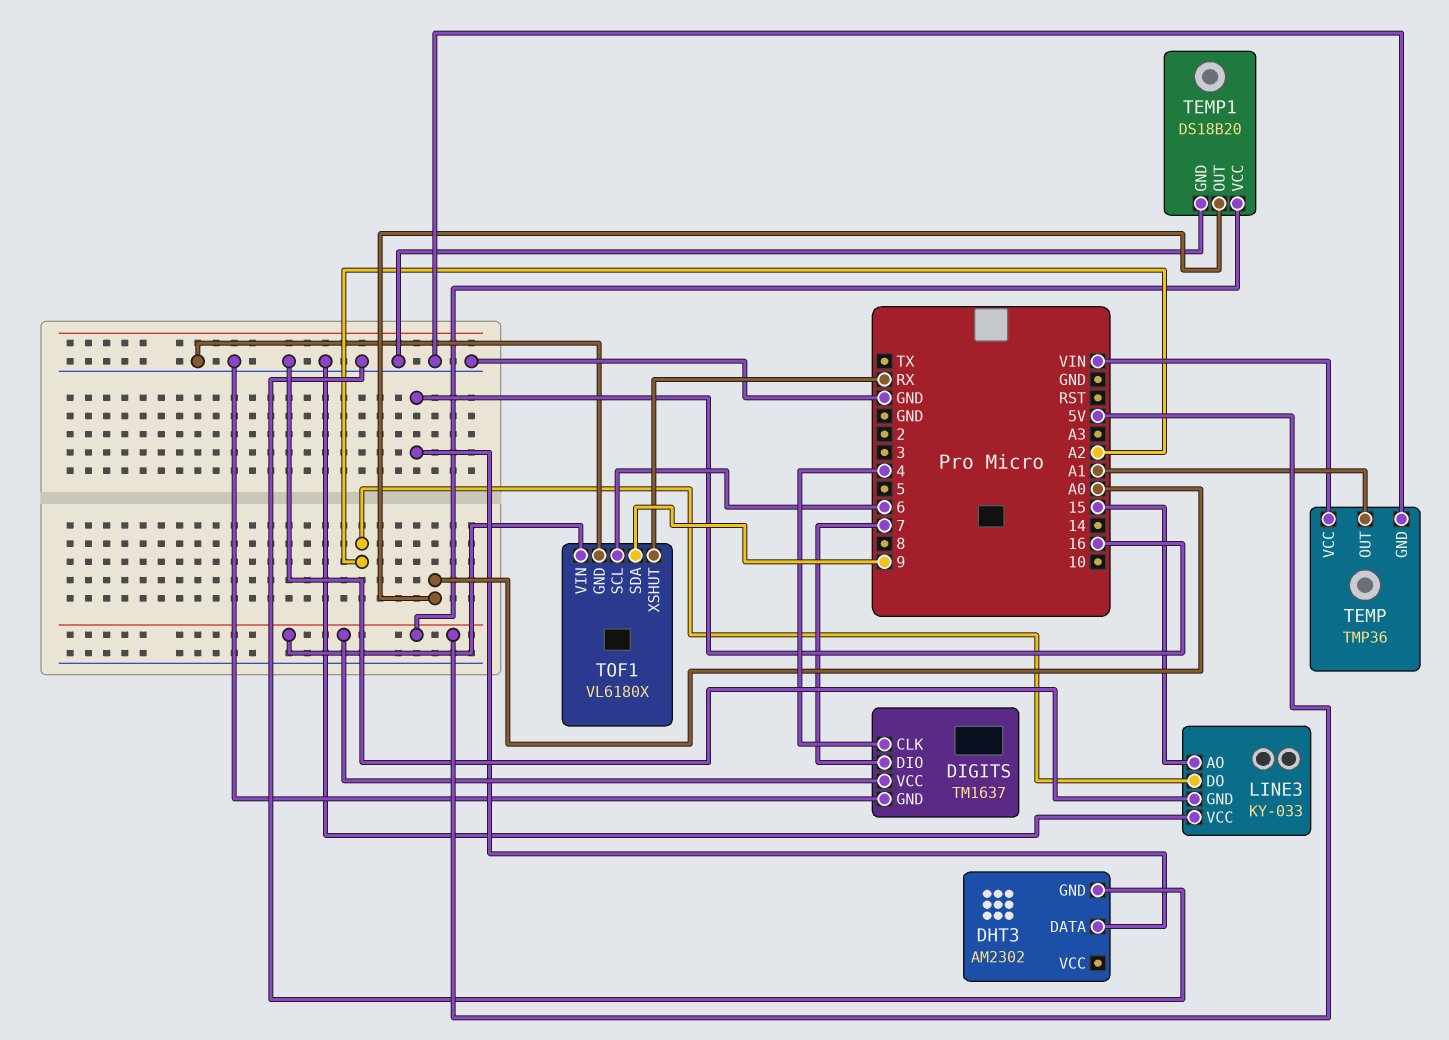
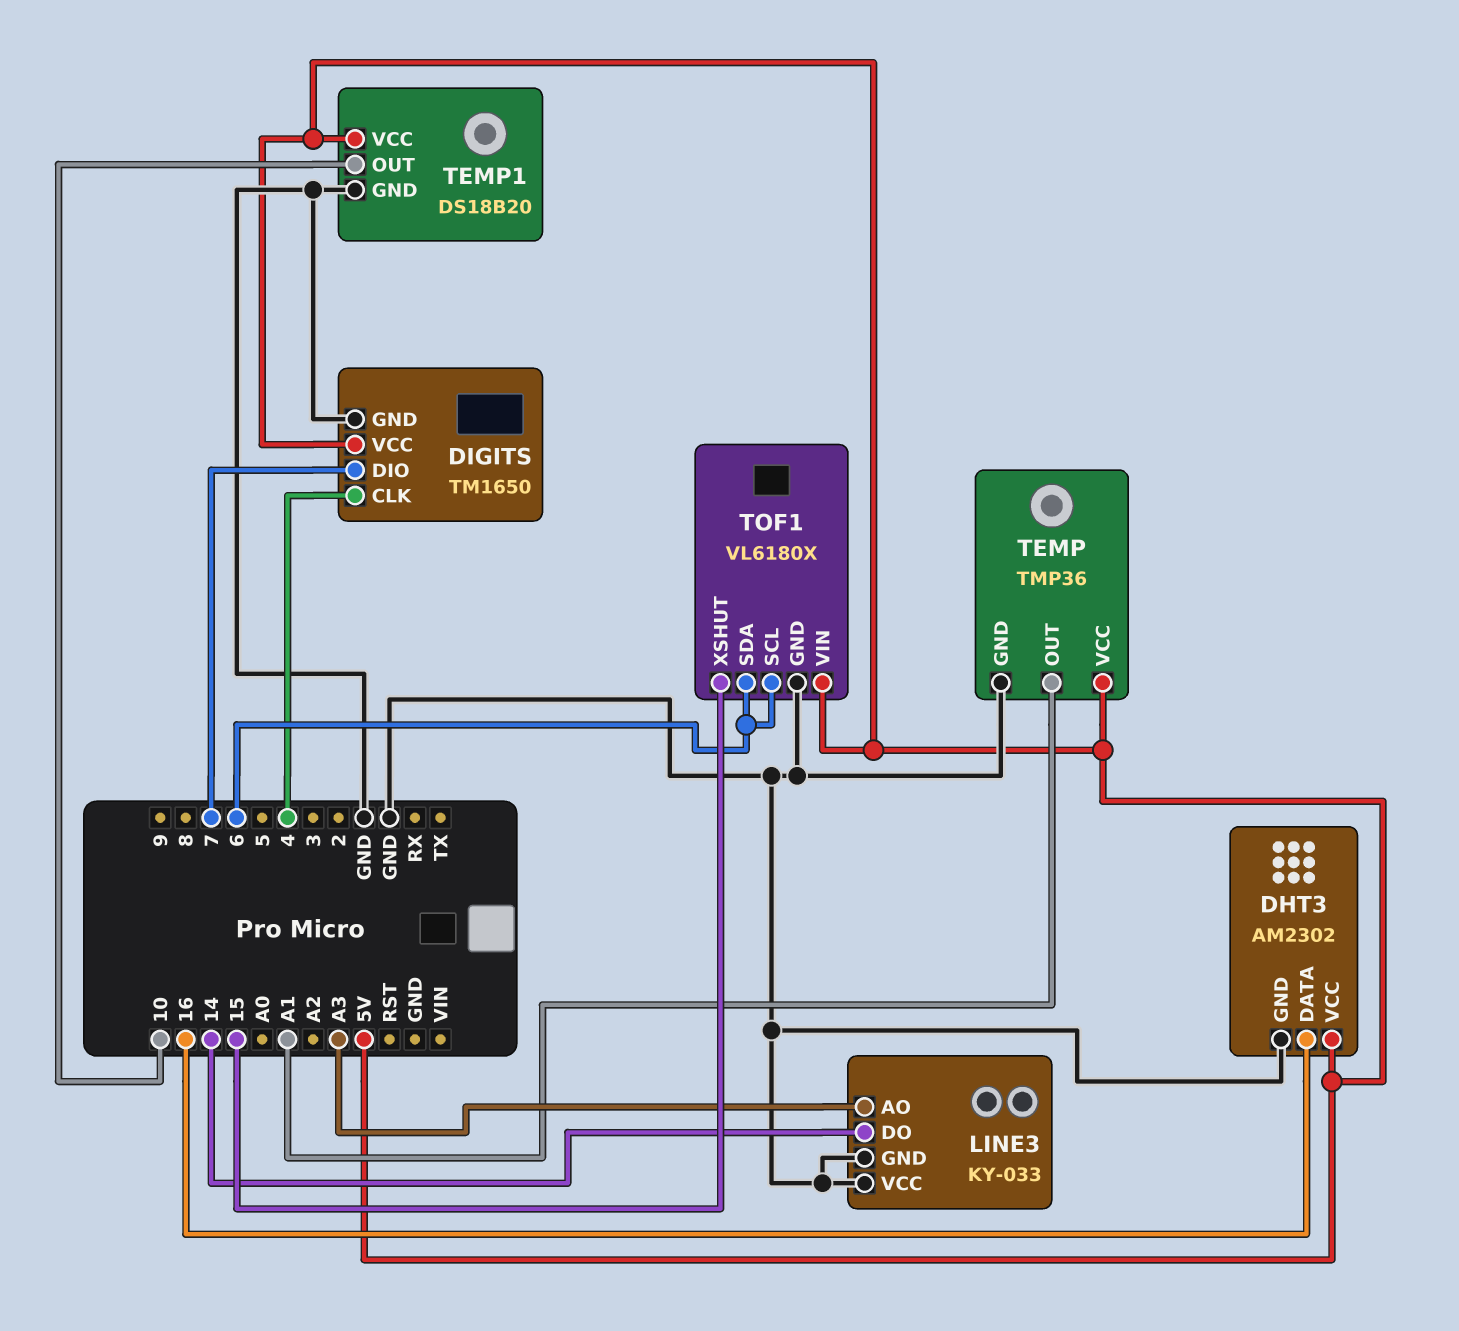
DHT3 pin VCC: none -> 5V
DIGITS: TM1637 -> TM1650
LINE3 pin AO: 15 -> A3
LINE3 pin DO: A2 -> 14
TEMP pin VCC: VIN -> 5V
TEMP1 pin OUT: A0 -> 10
TOF1 pin SDA: 9 -> 6
TOF1 pin XSHUT: RX -> 15

